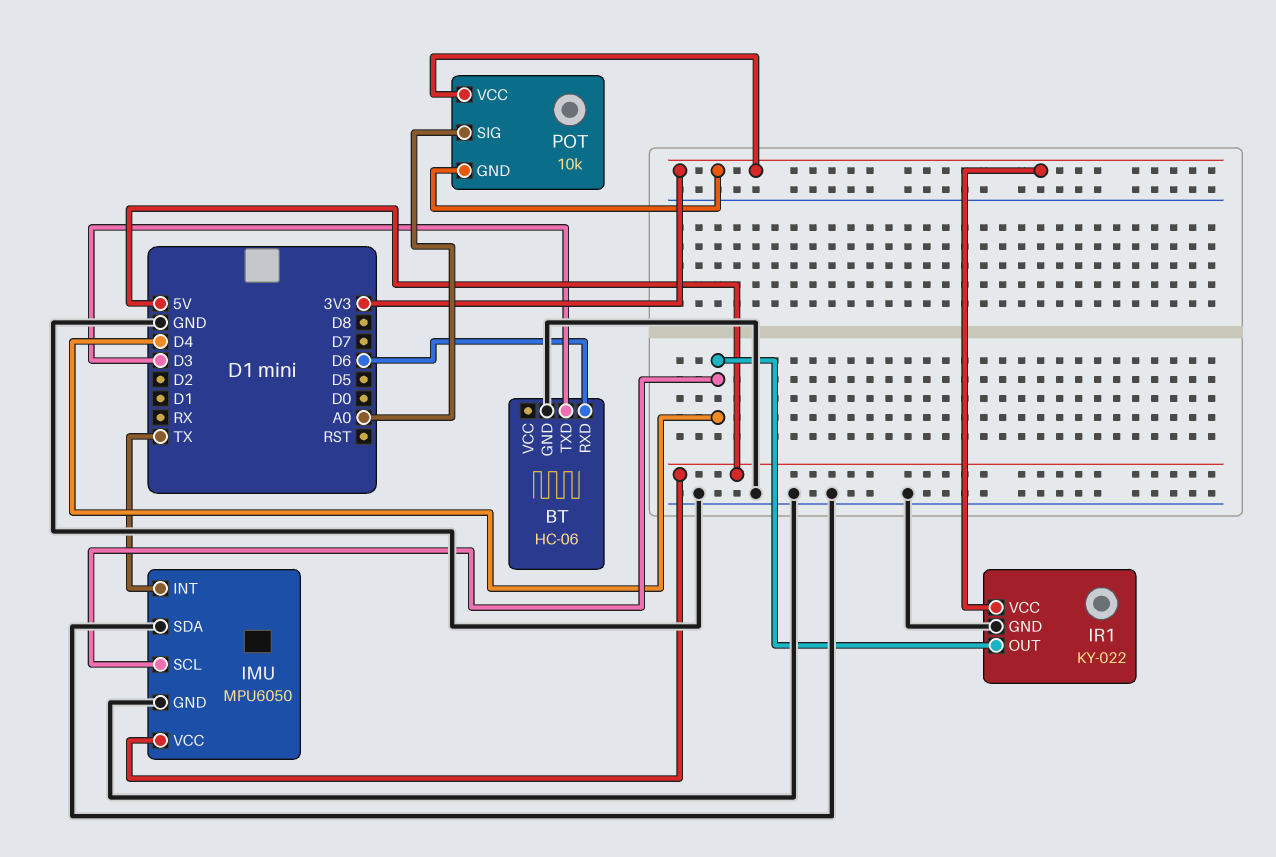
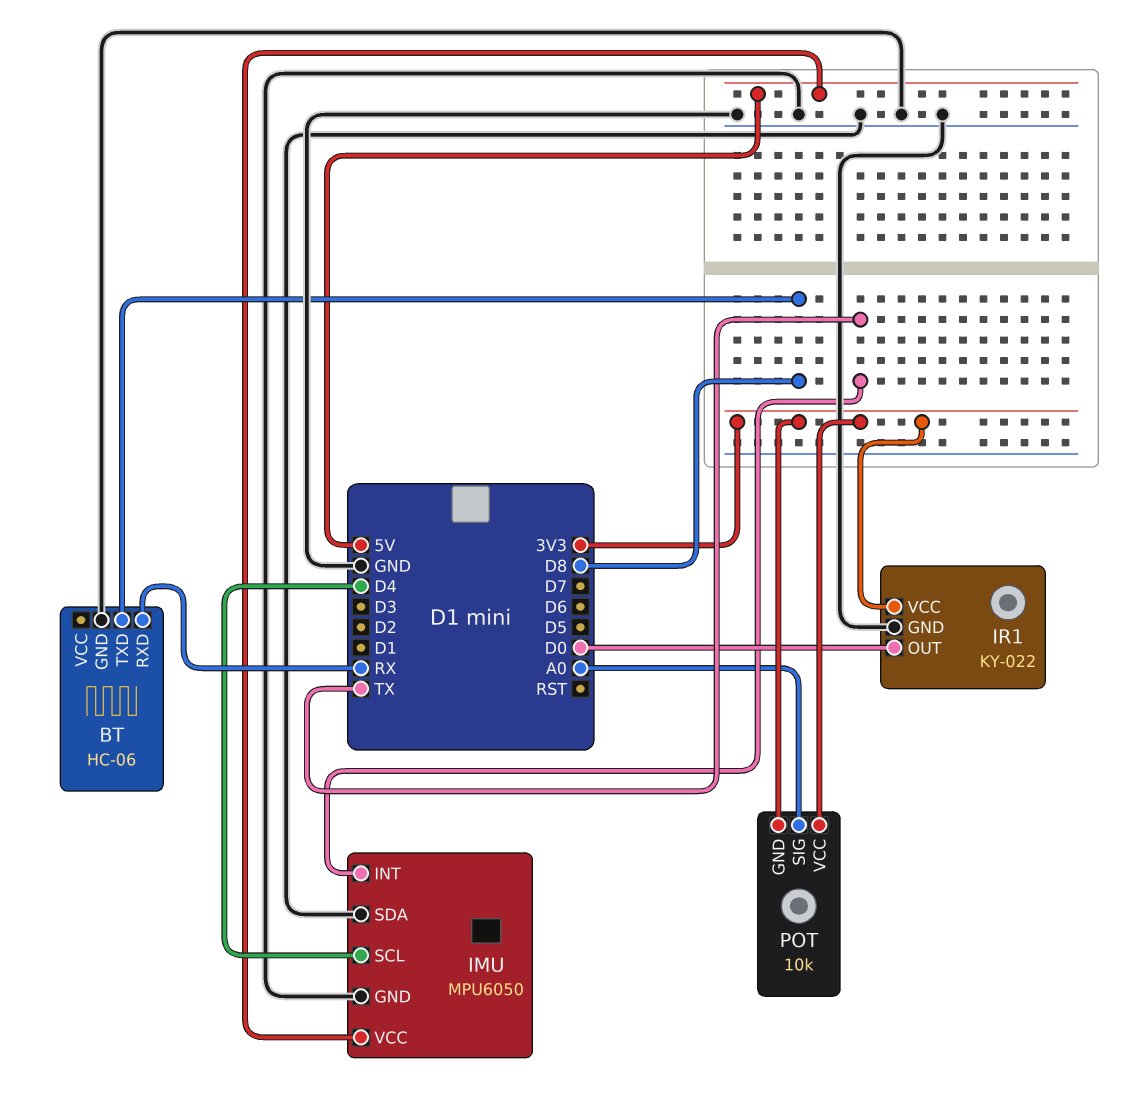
BT pin RXD: D6 -> RX
BT pin TXD: D3 -> D8
IR1 pin OUT: D4 -> D0

